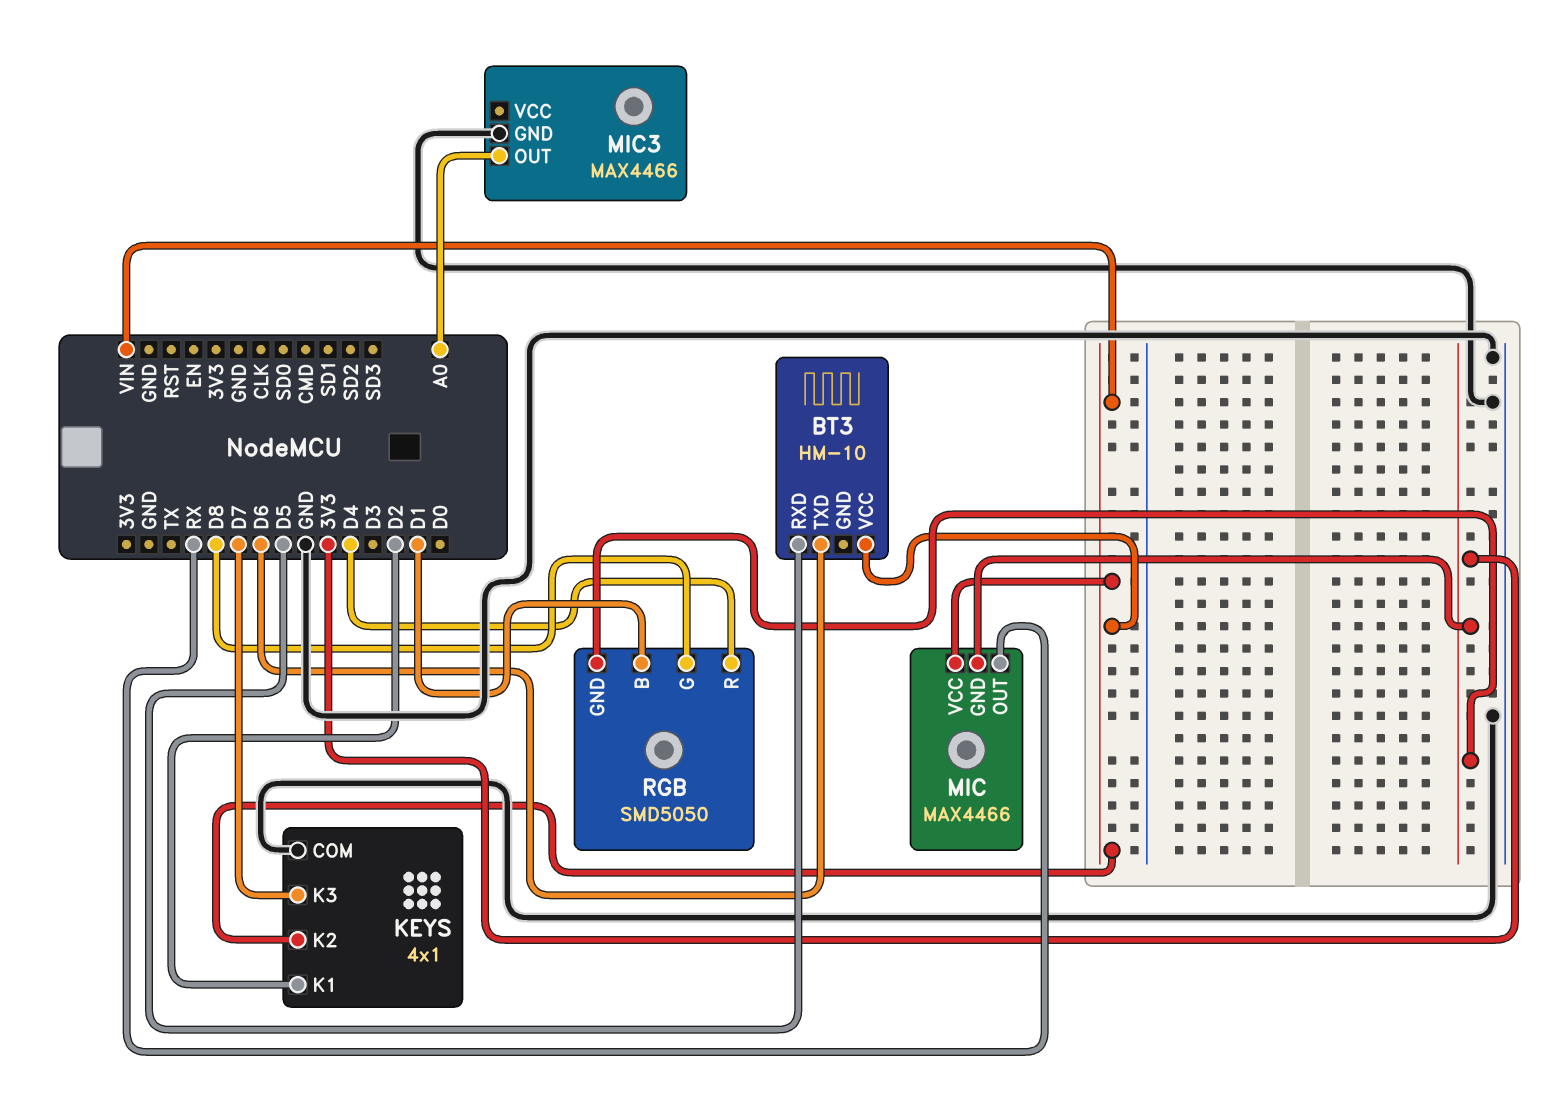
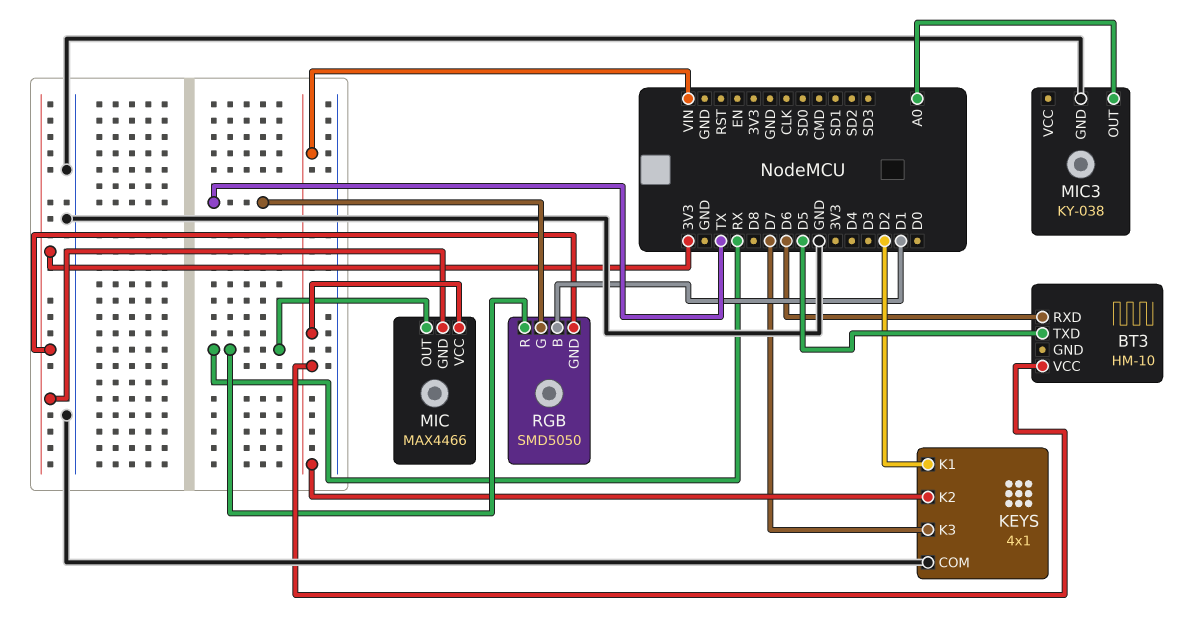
BT3 pin RXD: D5 -> D6
BT3 pin TXD: D6 -> D5
MIC3: MAX4466 -> KY-038
RGB pin G: D8 -> TX
RGB pin R: D4 -> RX

